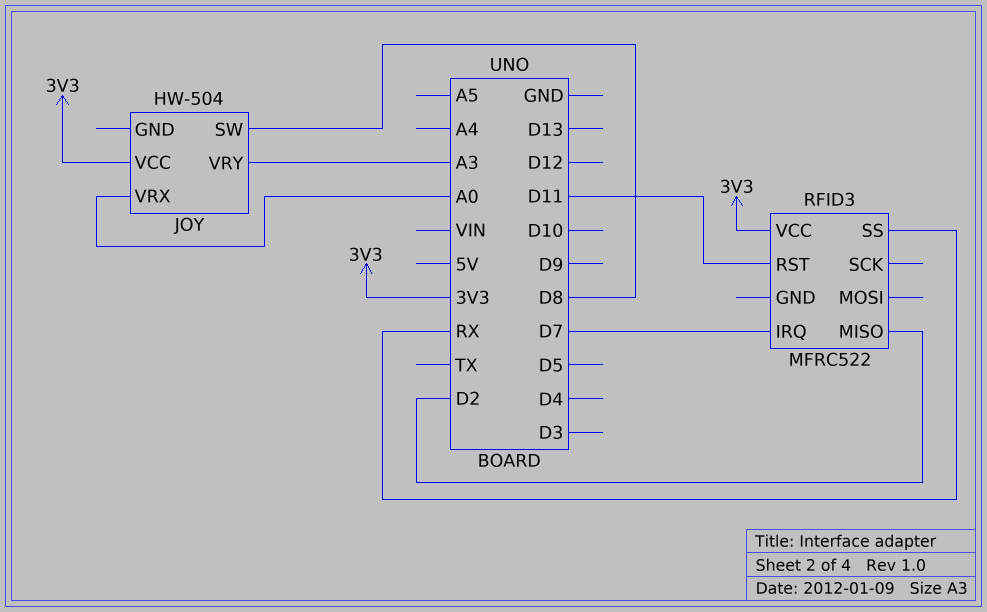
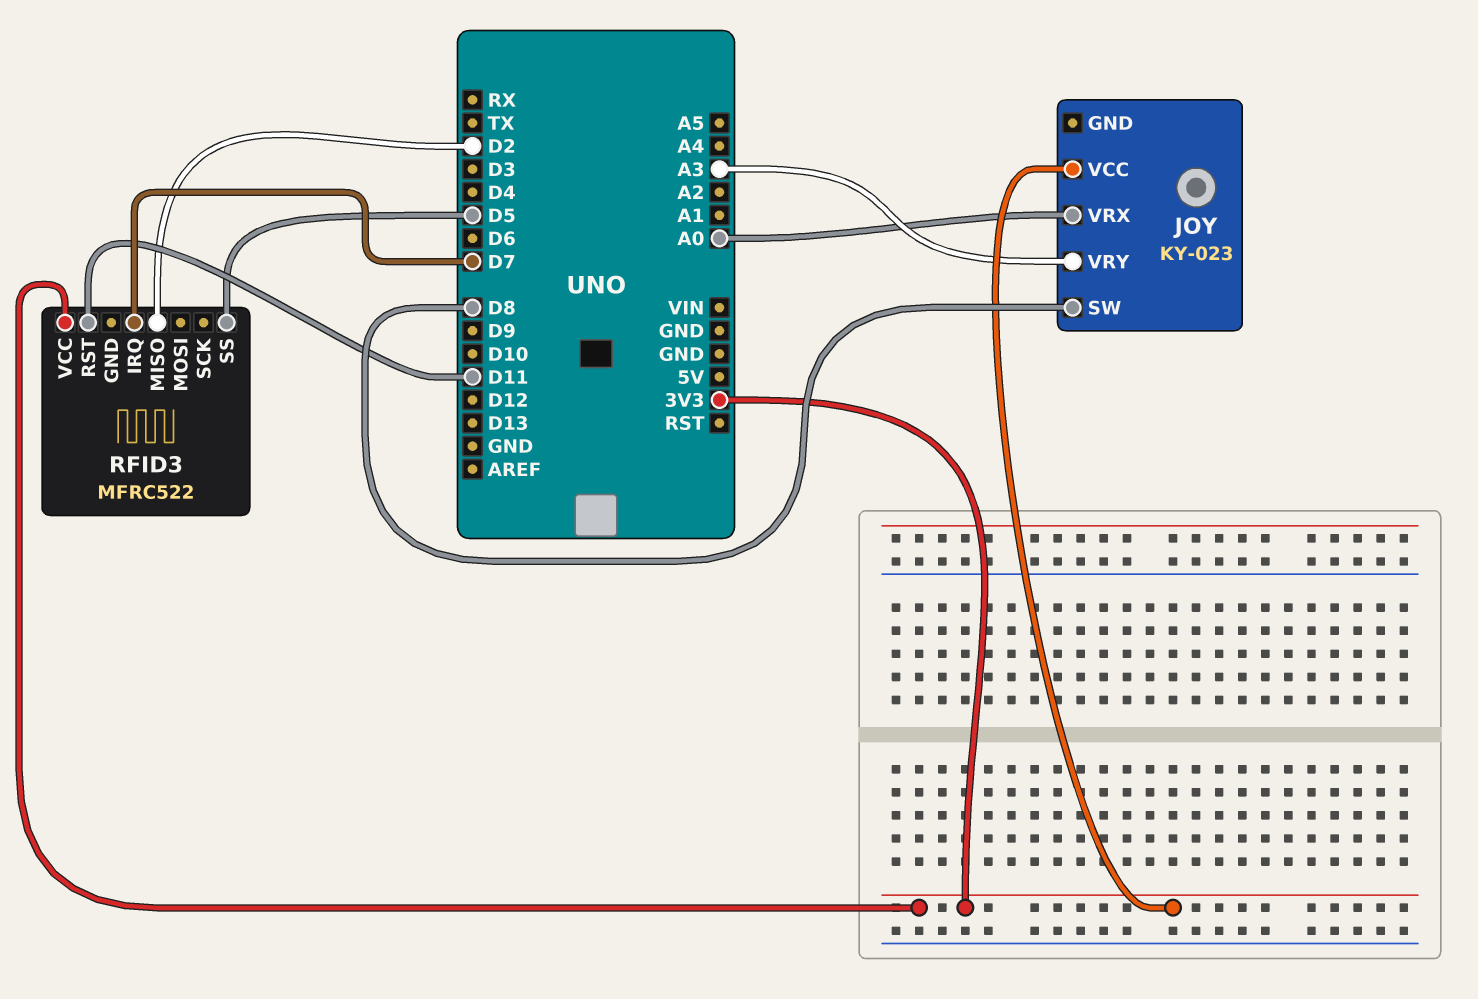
JOY: HW-504 -> KY-023
RFID3 pin SS: RX -> D5

